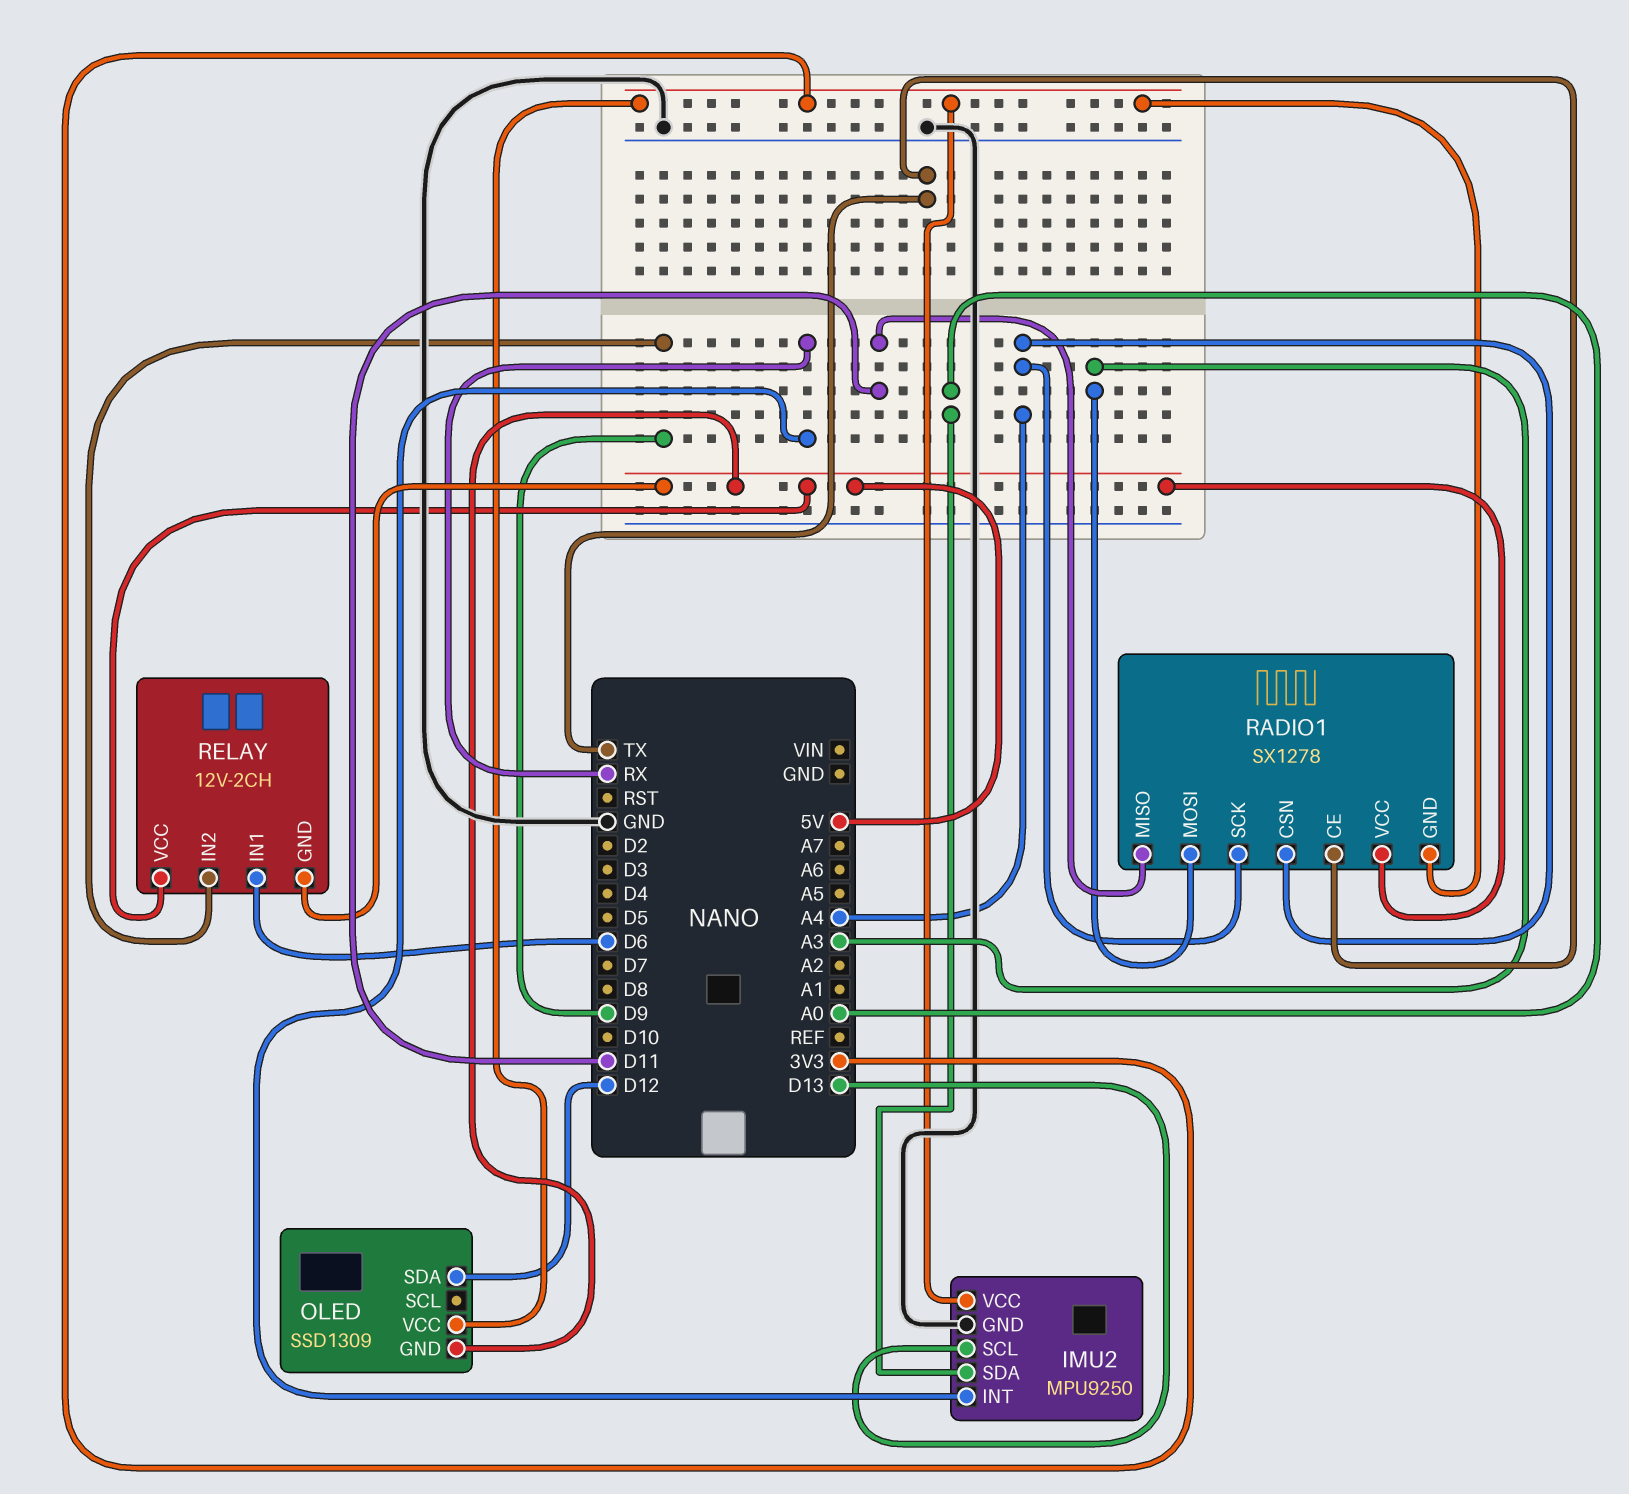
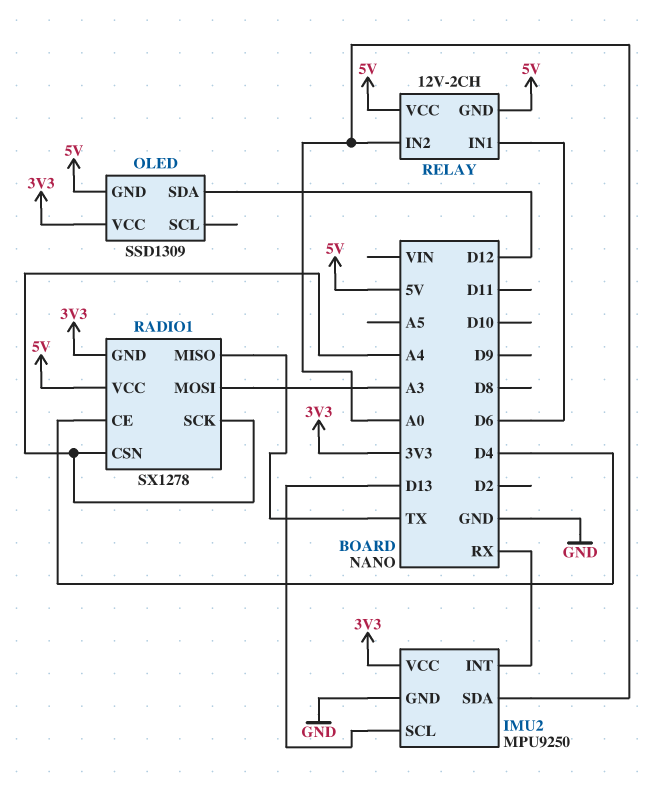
RADIO1 pin CE: TX -> D4
RADIO1 pin MISO: D11 -> TX
RELAY pin IN2: D9 -> A0

